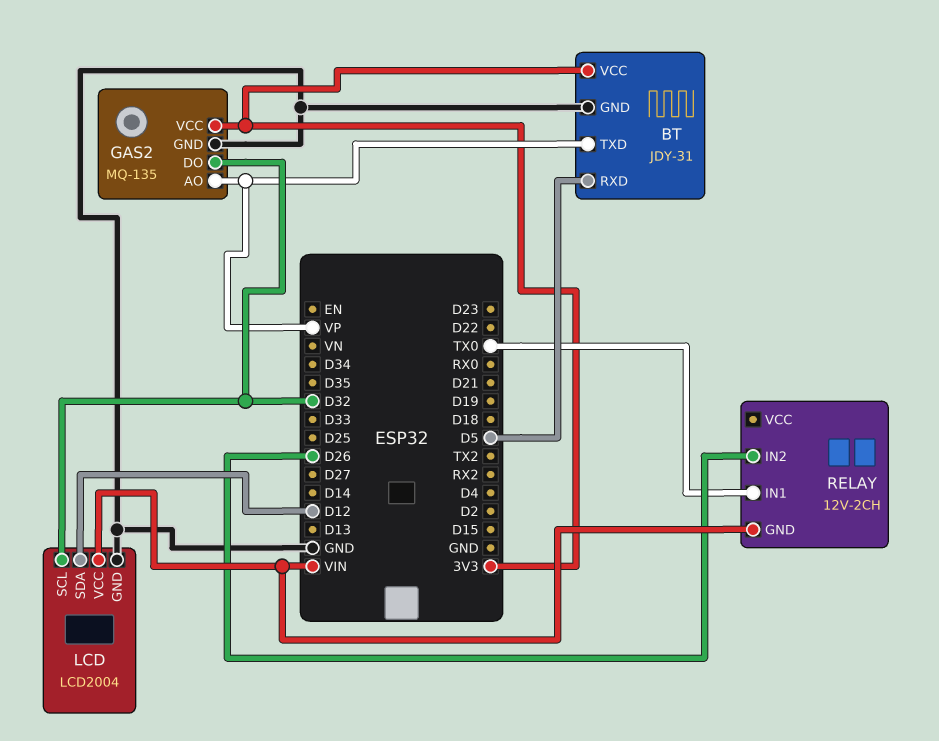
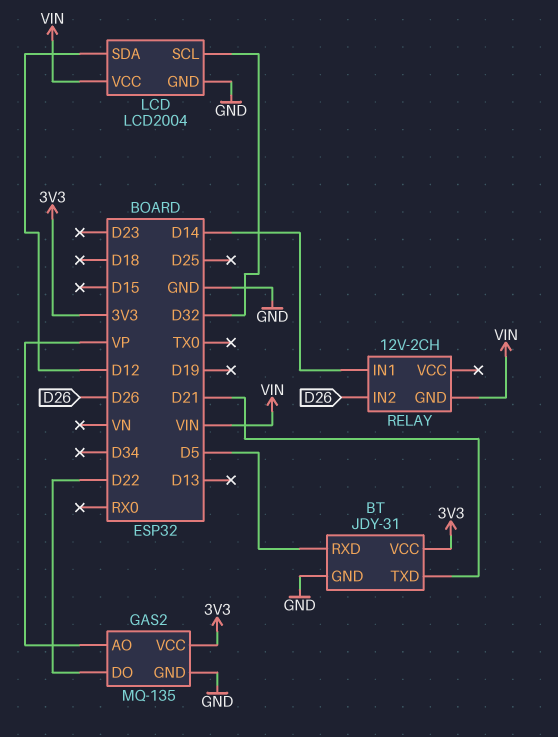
BT pin TXD: VP -> D21
GAS2 pin DO: D32 -> D22
RELAY pin IN1: TX0 -> D14

